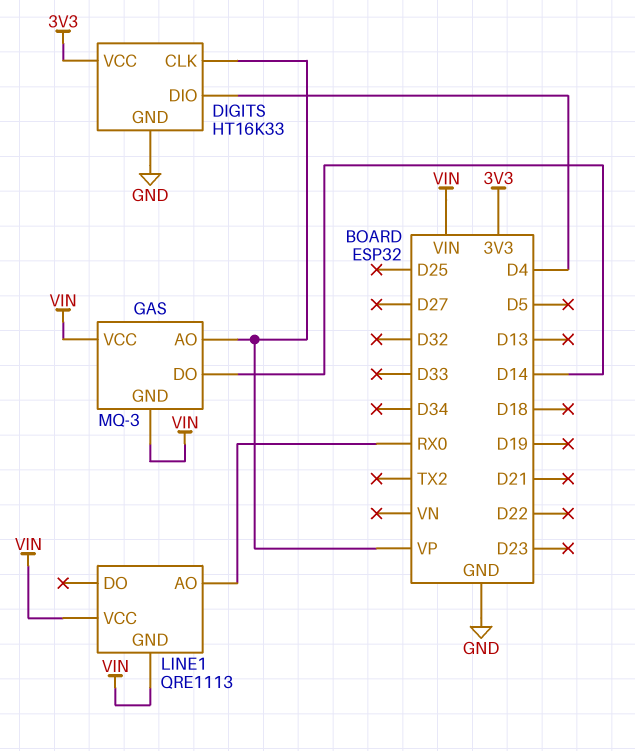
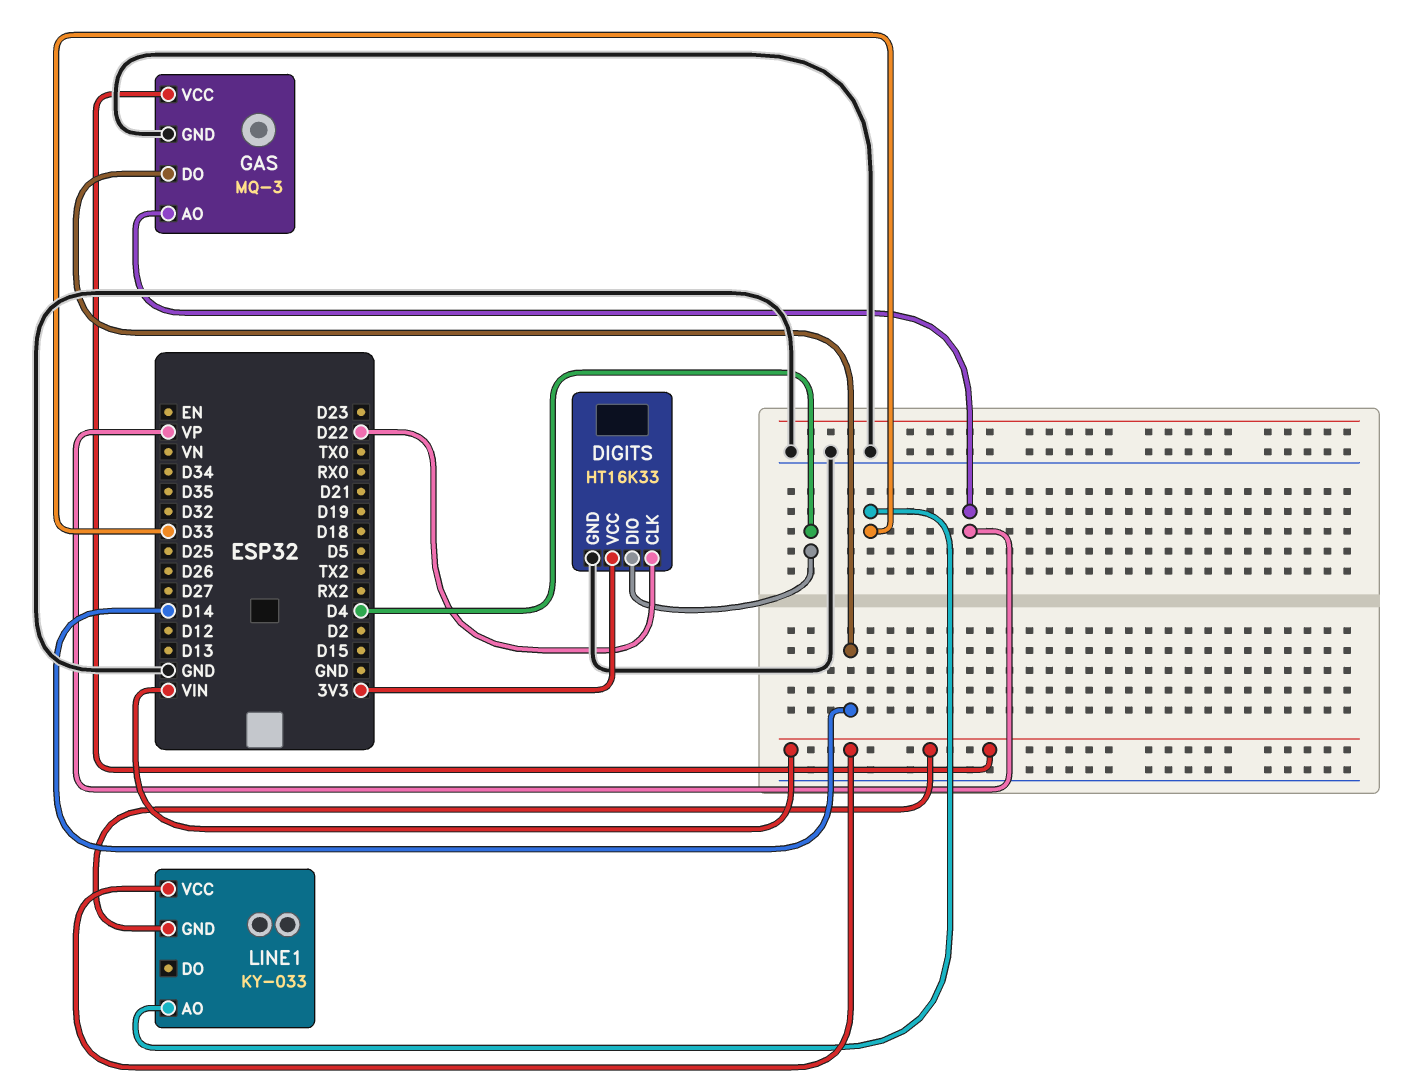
DIGITS pin CLK: VP -> D22
GAS pin GND: VIN -> GND
LINE1: QRE1113 -> KY-033
LINE1 pin AO: RX0 -> D33

